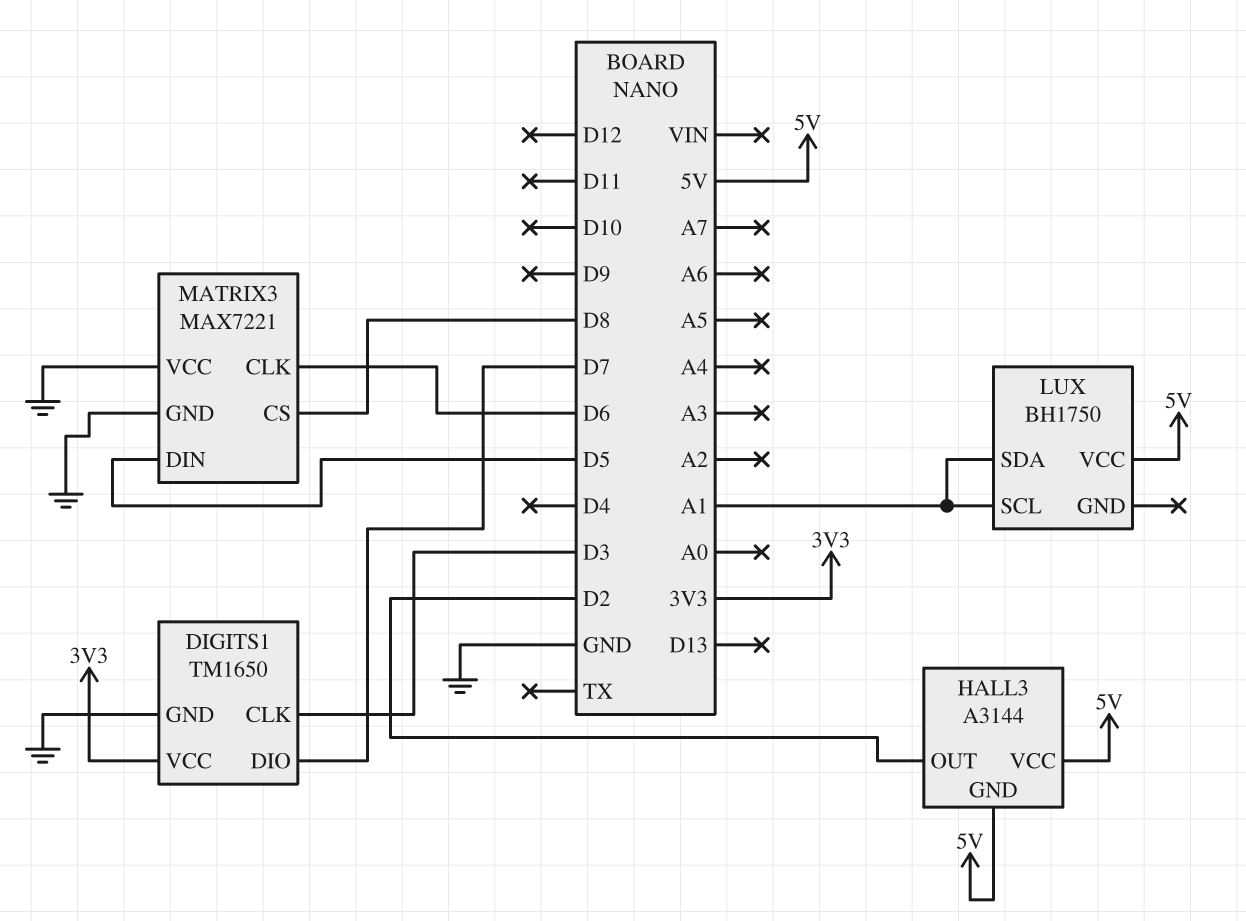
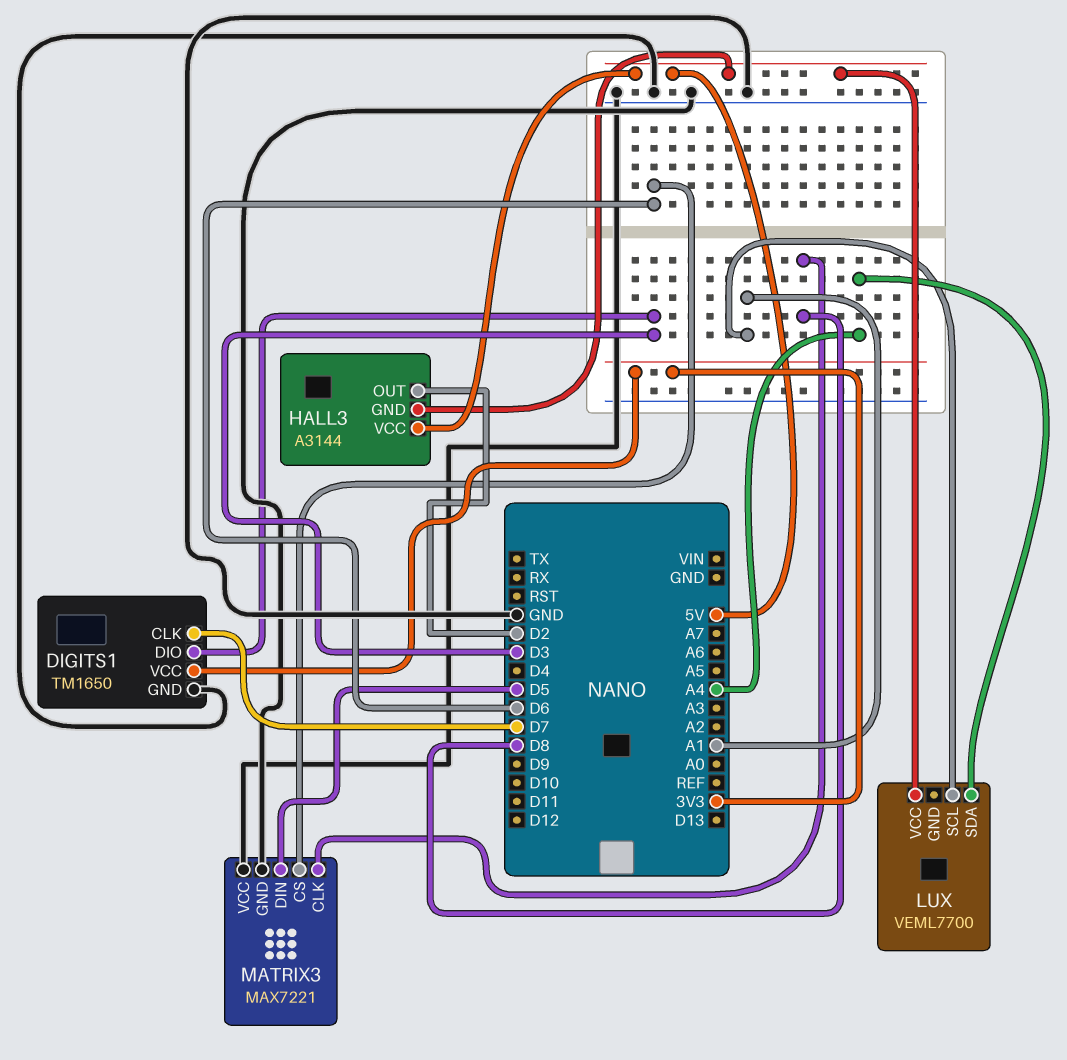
DIGITS1 pin CLK: D3 -> D7
DIGITS1 pin DIO: D7 -> D3
LUX: BH1750 -> VEML7700
LUX pin SDA: A1 -> A4
MATRIX3 pin CLK: D6 -> D8
MATRIX3 pin CS: D8 -> D6

